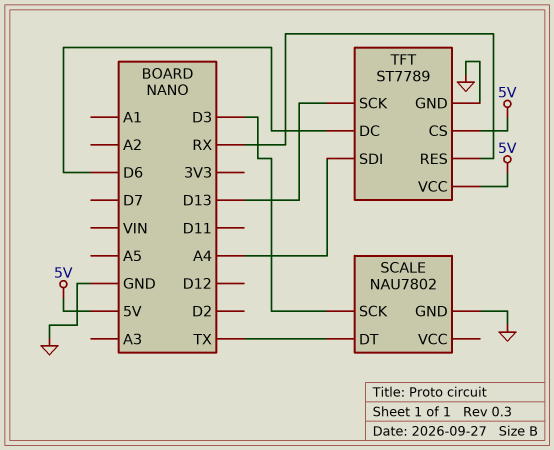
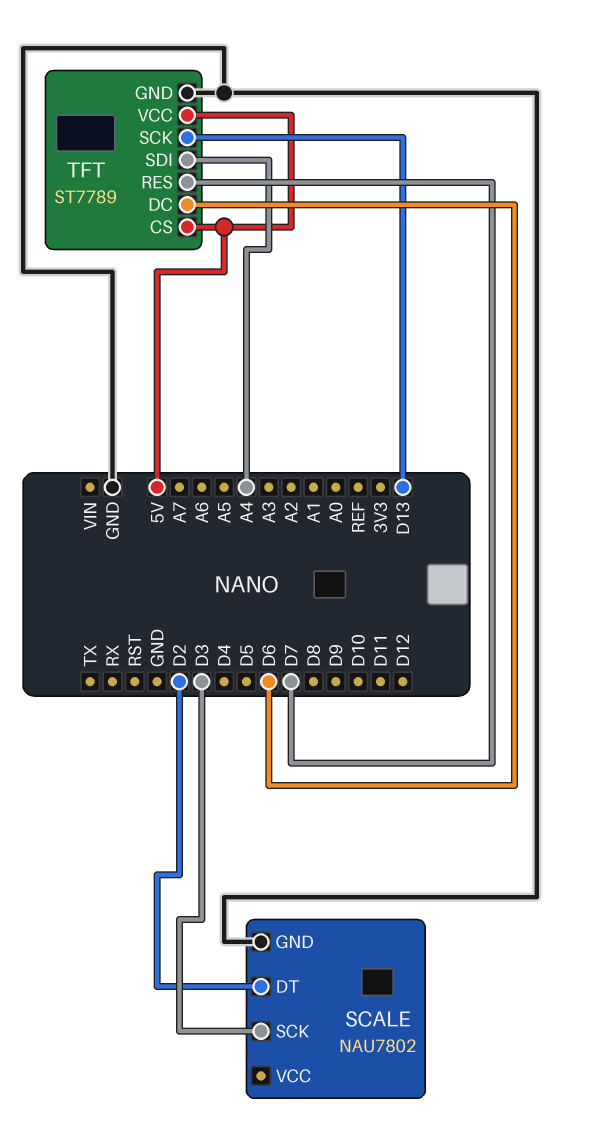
SCALE pin DT: TX -> D2
TFT pin RES: RX -> D7

